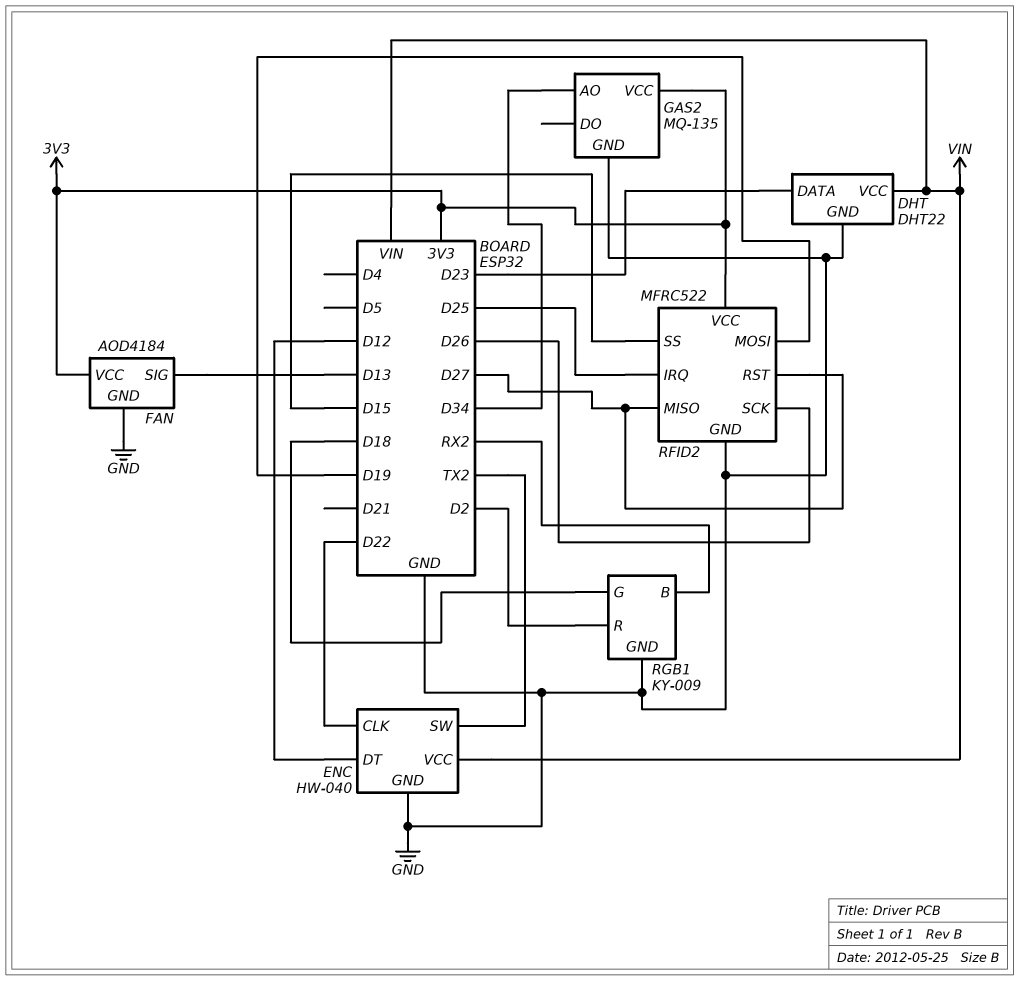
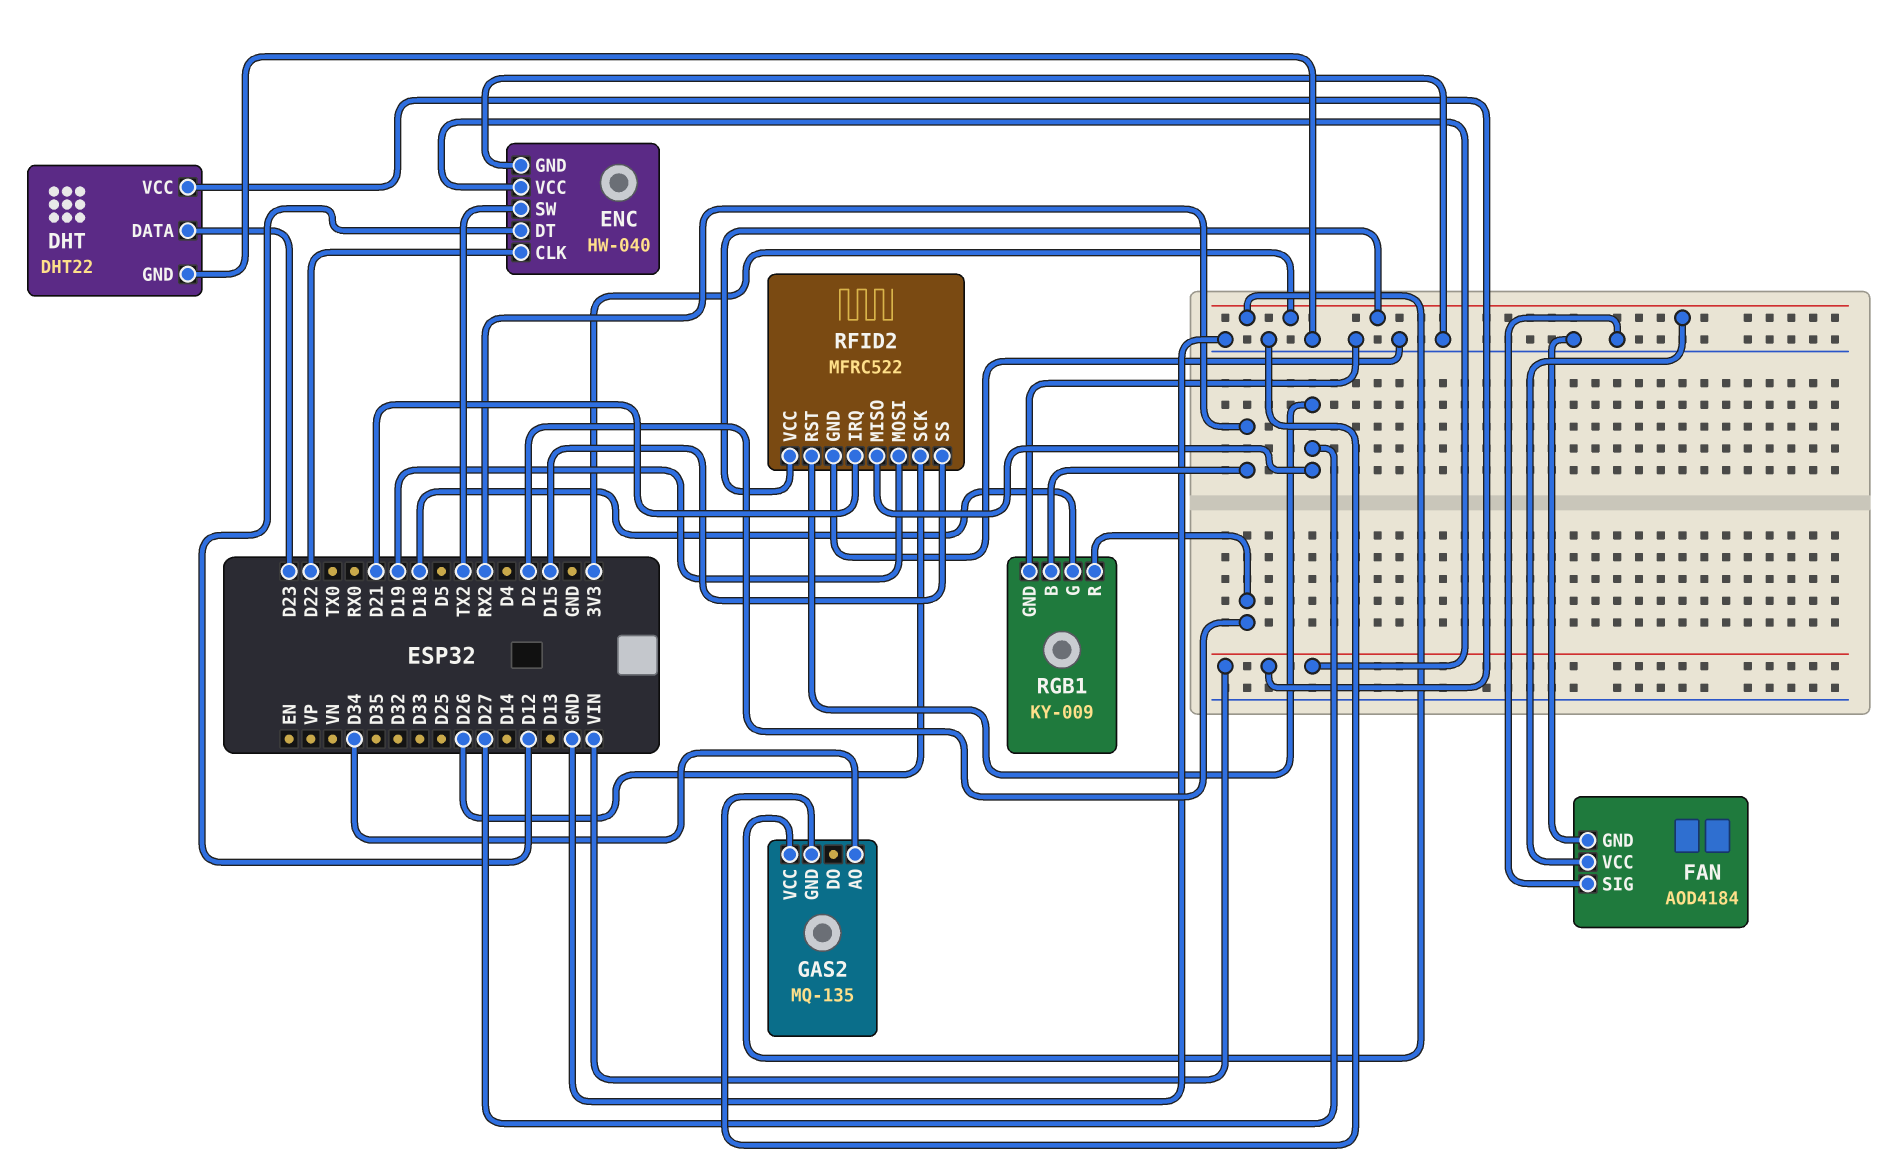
FAN pin SIG: D13 -> GND
RFID2 pin IRQ: D25 -> D21

